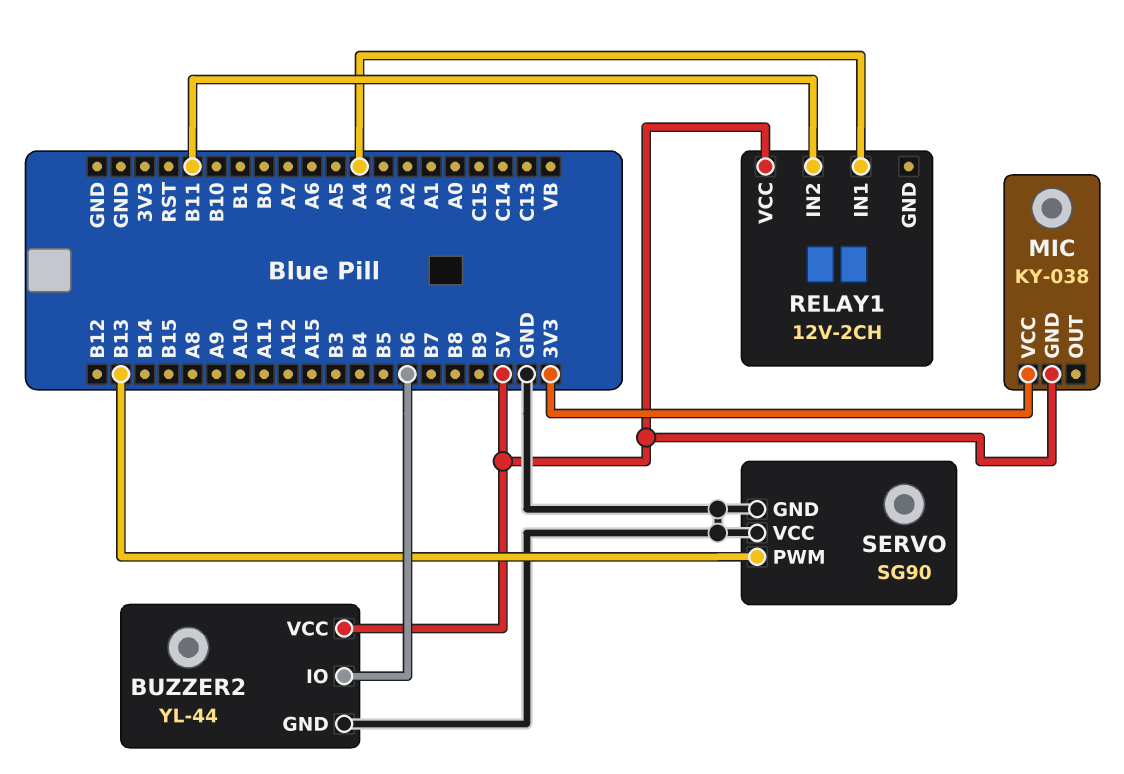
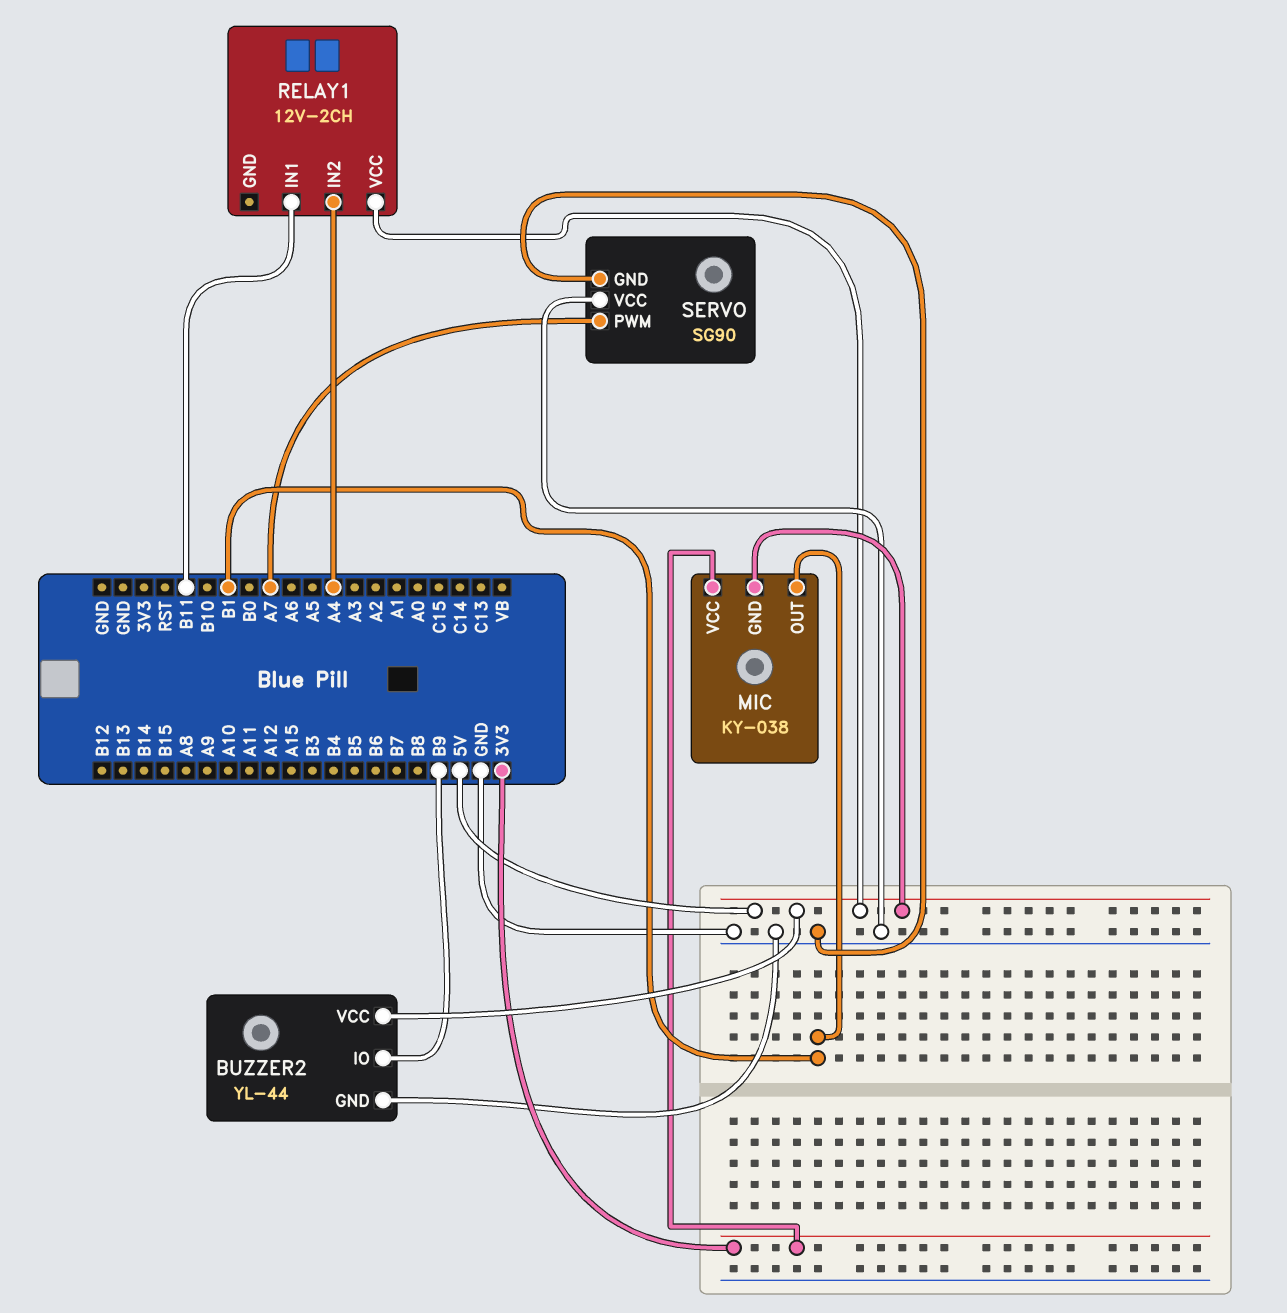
BUZZER2 pin IO: B6 -> B9
MIC pin OUT: none -> B1
RELAY1 pin IN1: A4 -> B11
RELAY1 pin IN2: B11 -> A4
SERVO pin PWM: B13 -> A7

